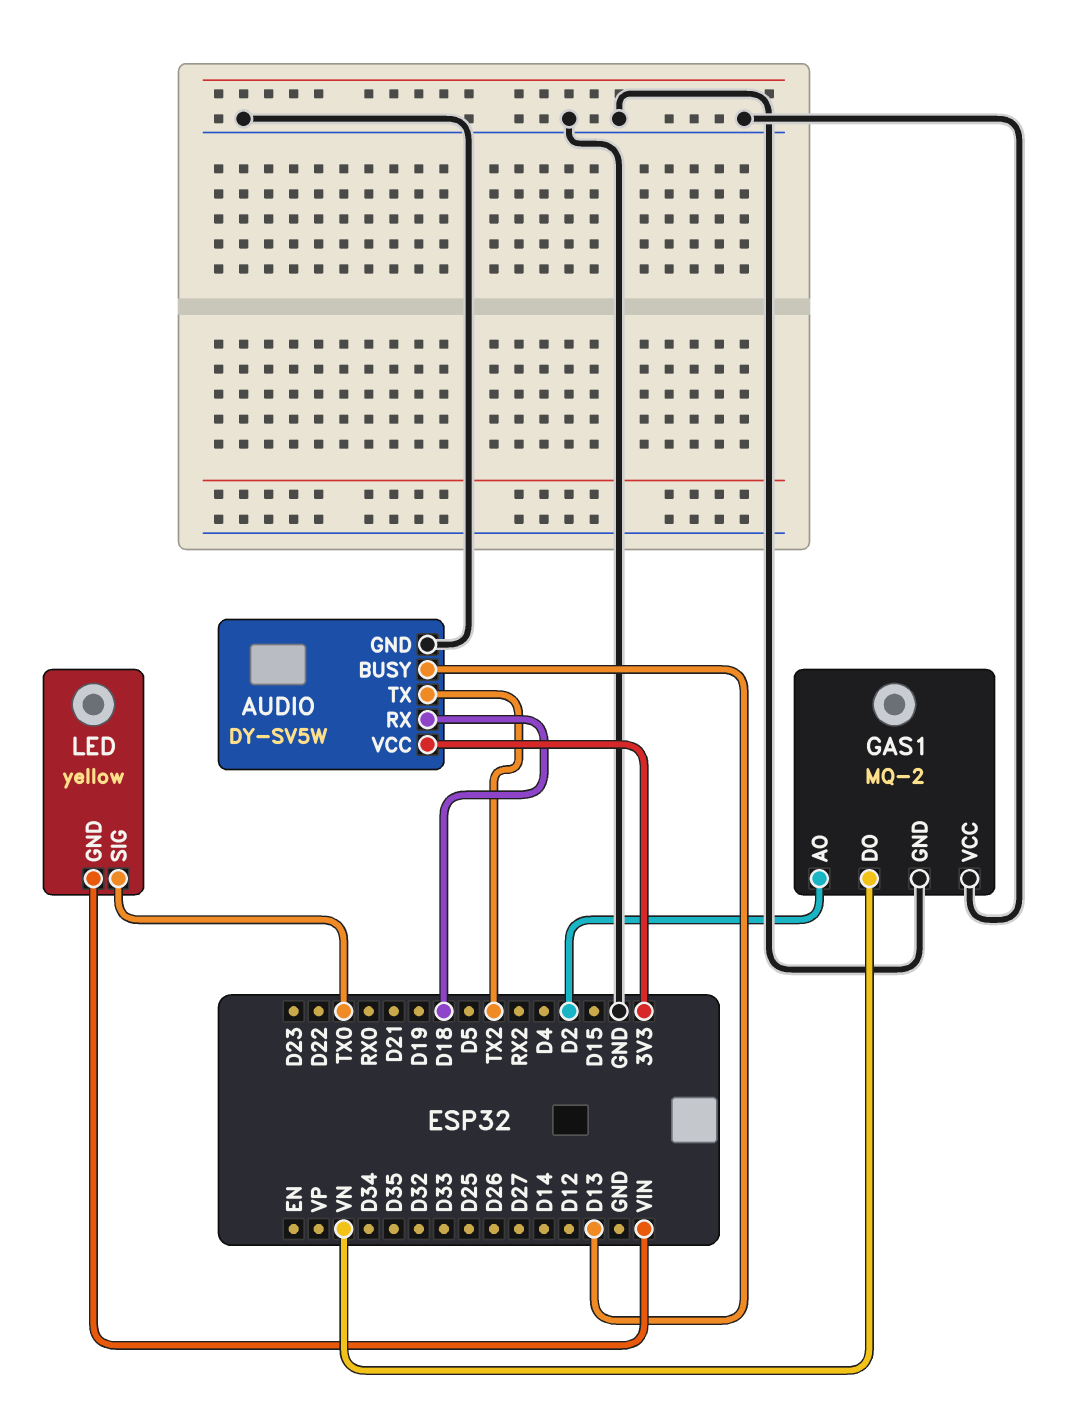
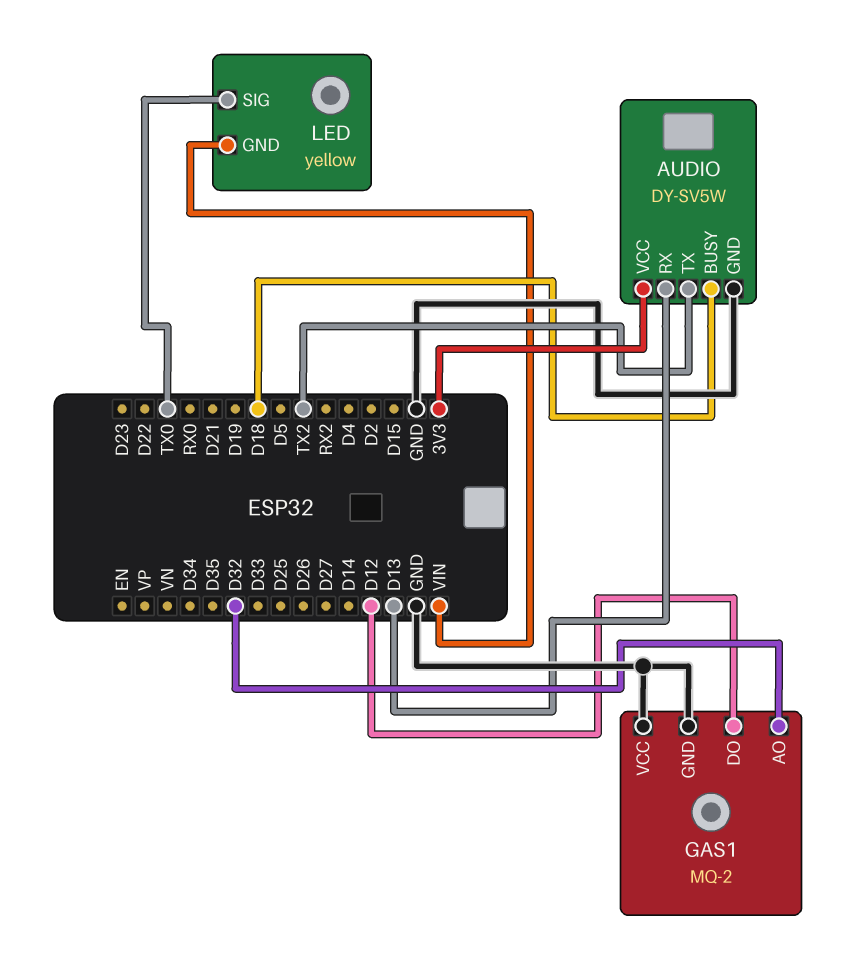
AUDIO pin BUSY: D13 -> D18
AUDIO pin RX: D18 -> D13
GAS1 pin AO: D2 -> D32
GAS1 pin DO: VN -> D12

